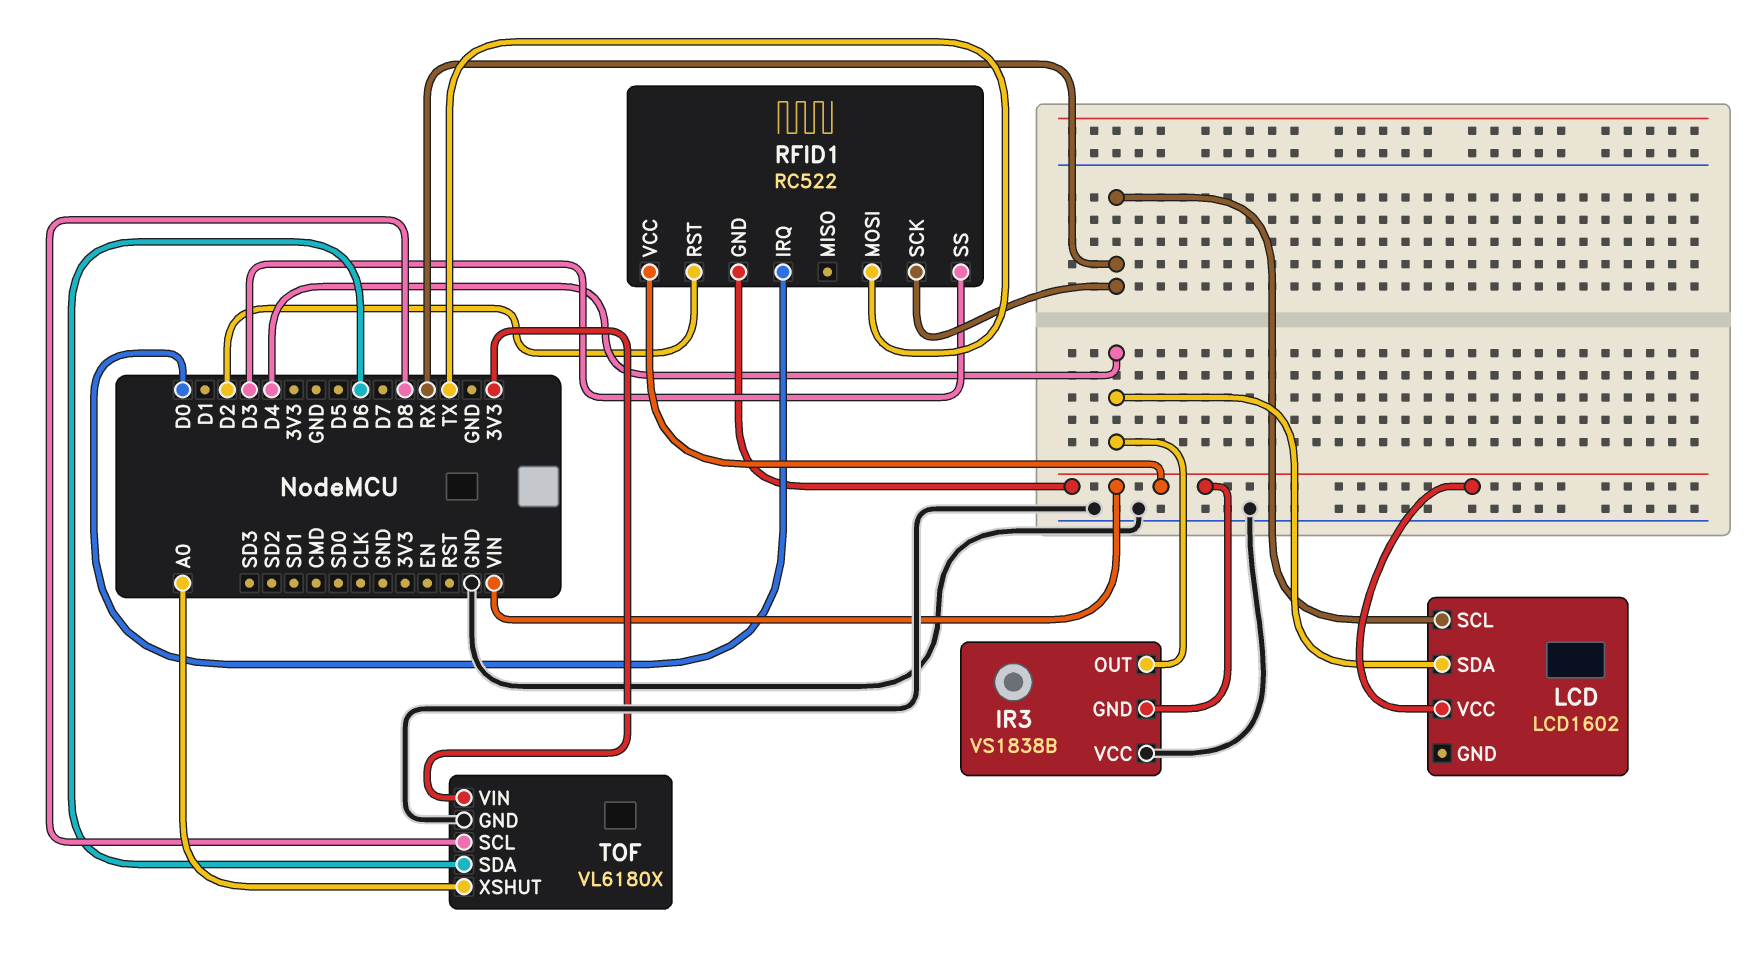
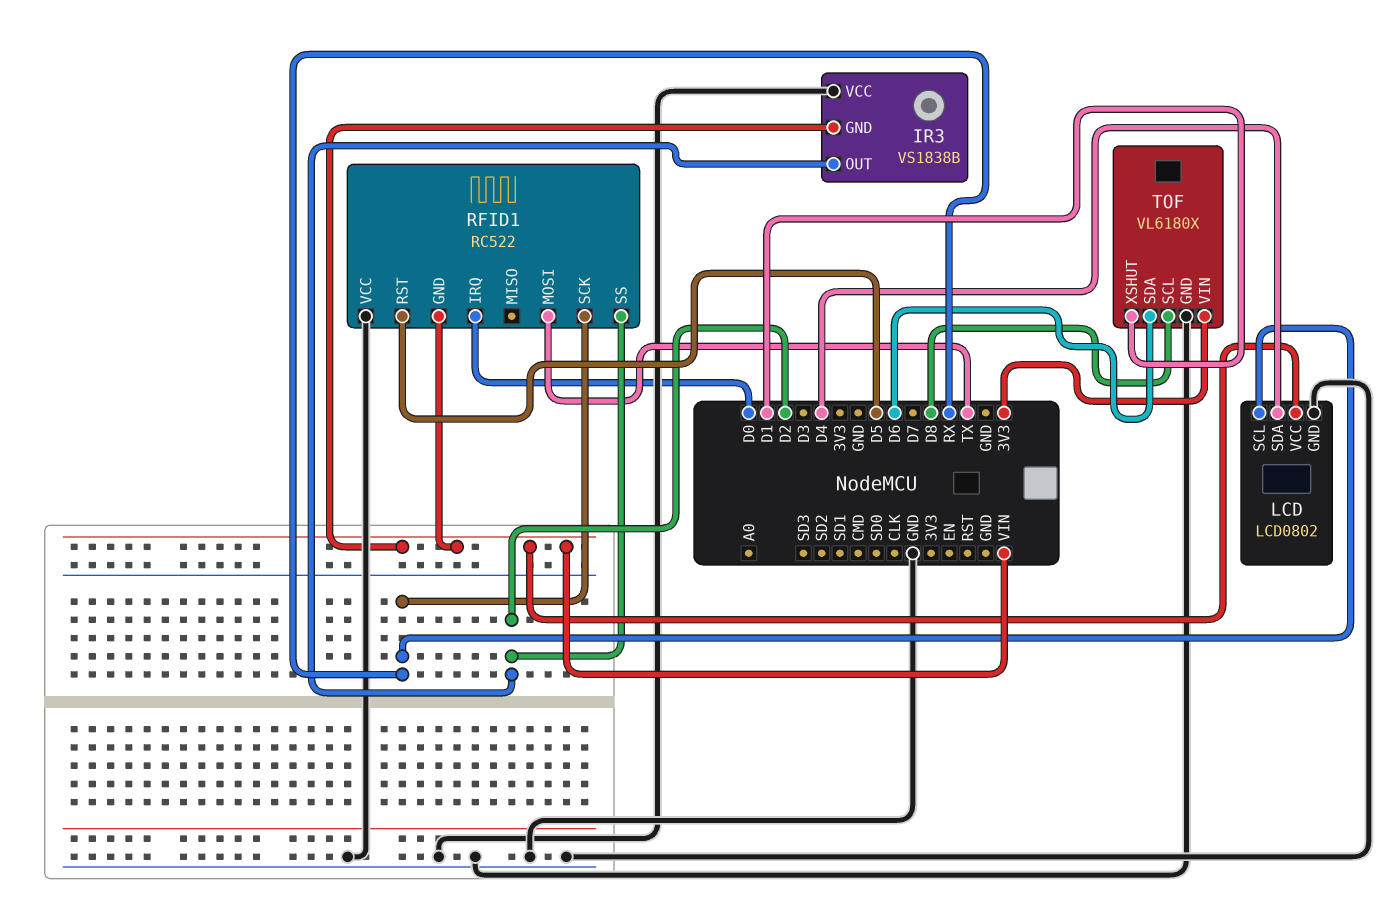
IR3 pin OUT: D4 -> D2
LCD: LCD1602 -> LCD0802
LCD pin GND: none -> GND
RFID1 pin RST: D2 -> D5
RFID1 pin SS: D3 -> D2
RFID1 pin VCC: VIN -> GND
TOF pin XSHUT: A0 -> D1

